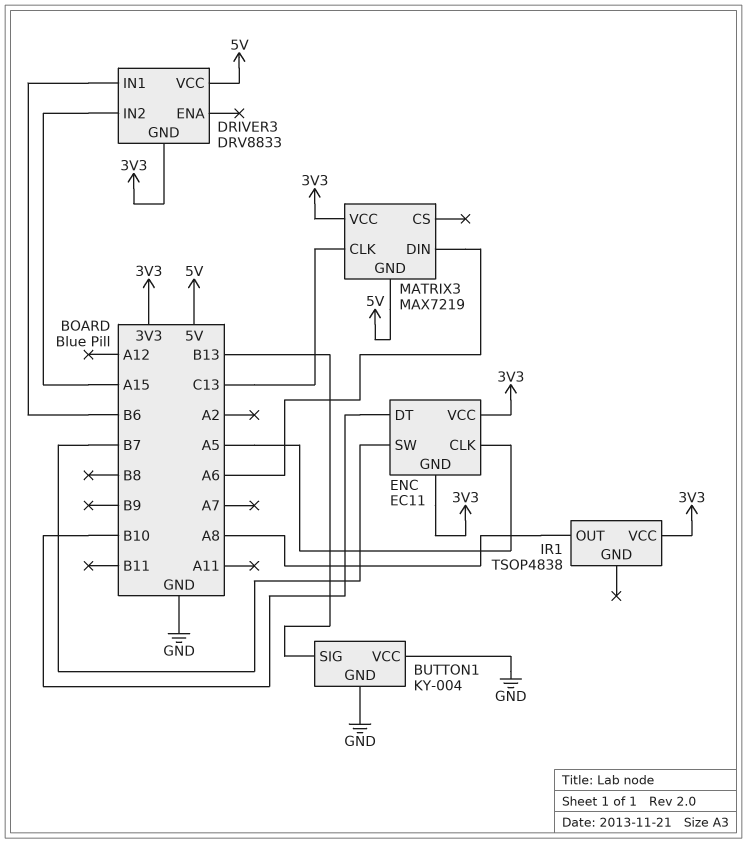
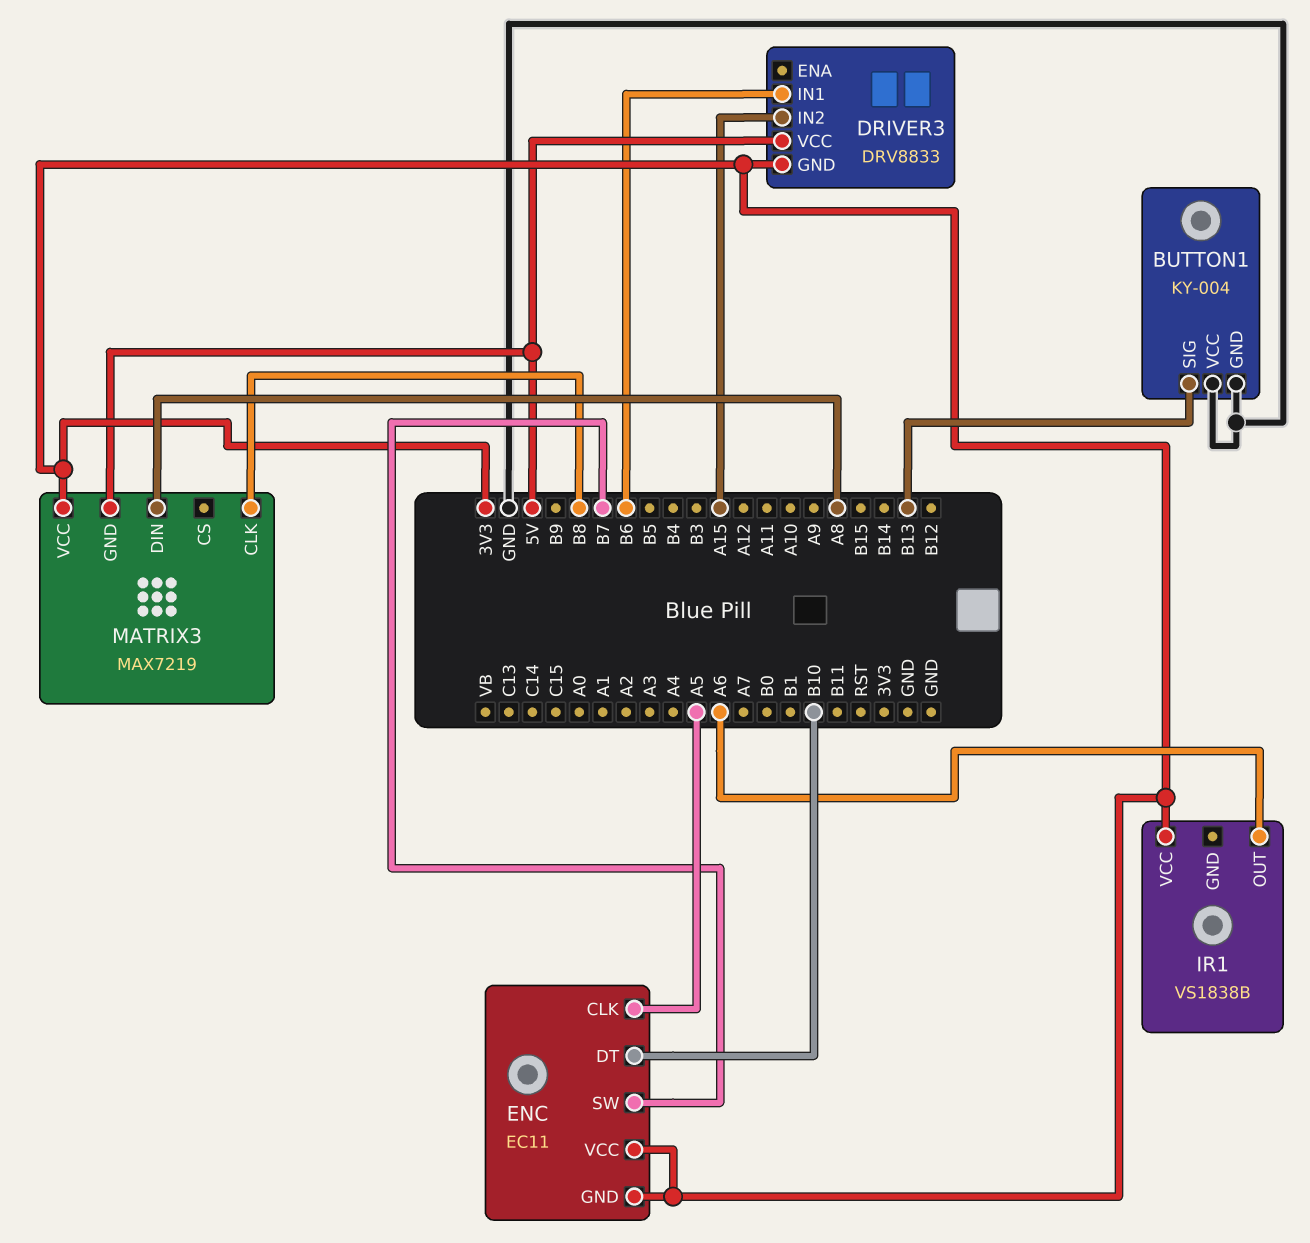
IR1: TSOP4838 -> VS1838B
IR1 pin OUT: A8 -> A6
MATRIX3 pin CLK: C13 -> B8
MATRIX3 pin DIN: A6 -> A8

